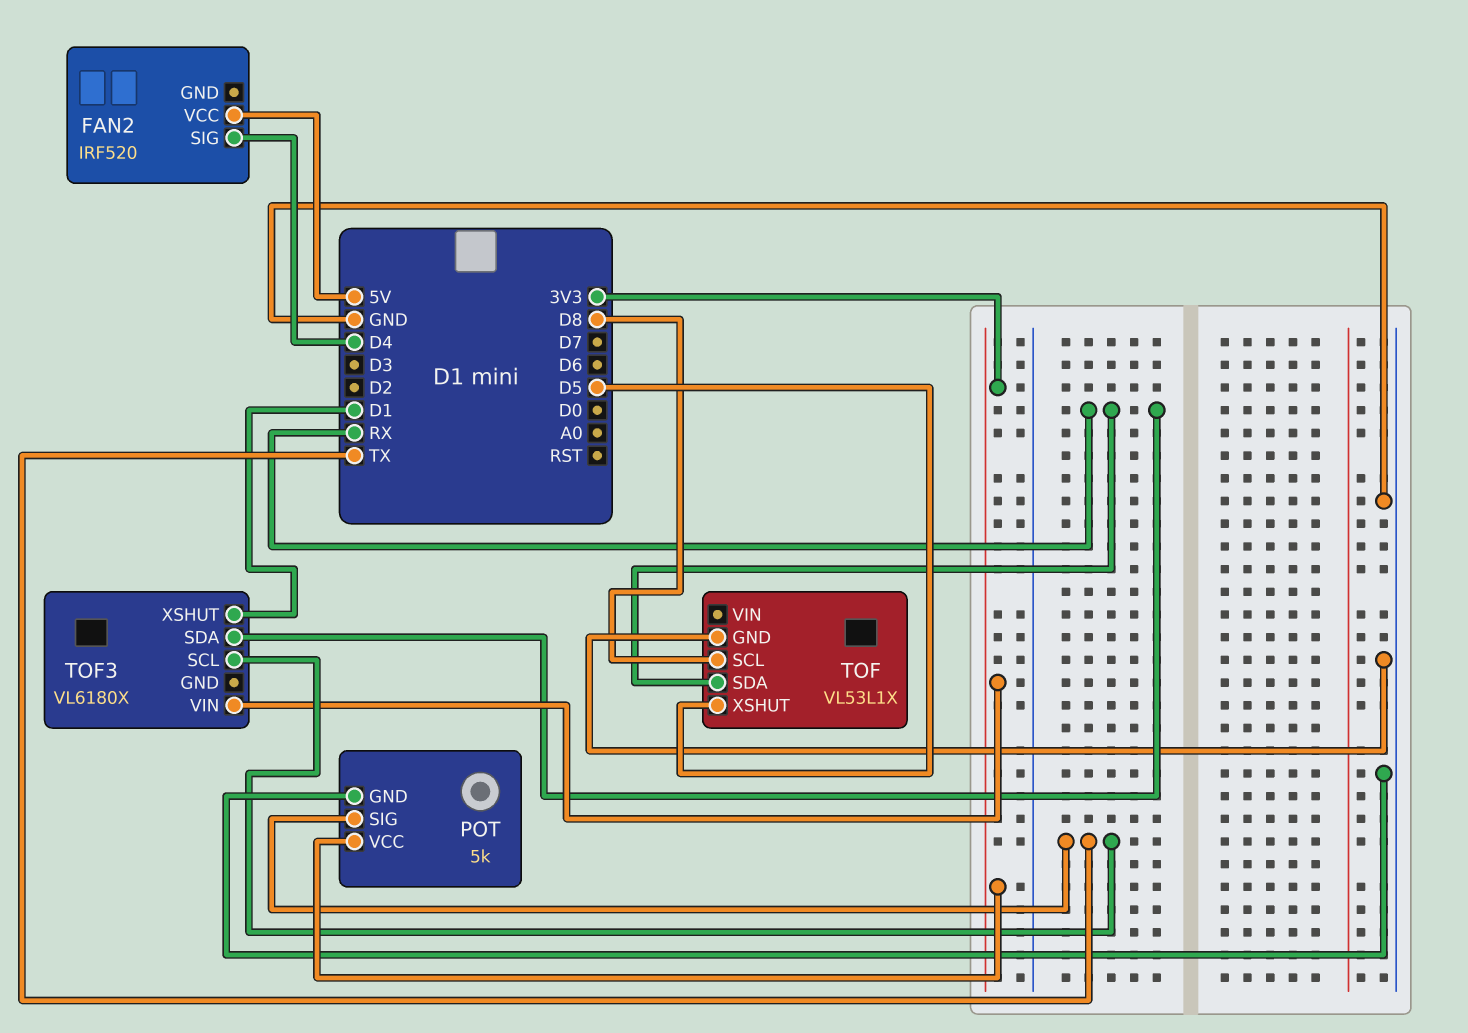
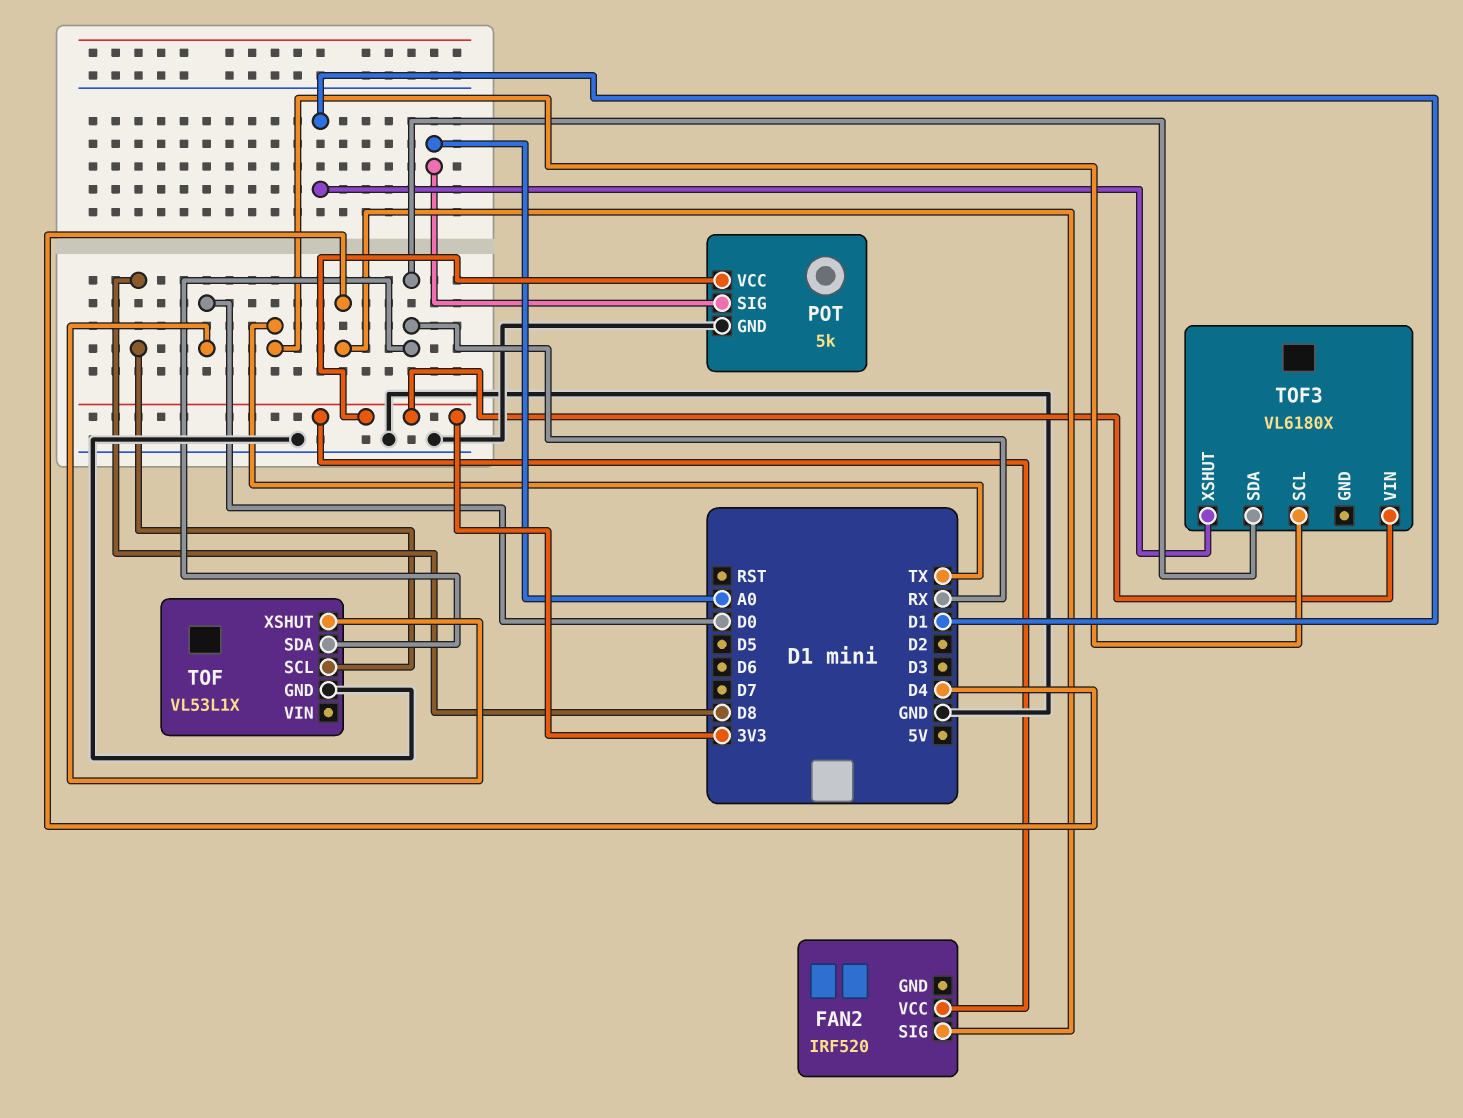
FAN2 pin VCC: 5V -> 3V3
POT pin SIG: TX -> A0
TOF pin XSHUT: D5 -> D0

